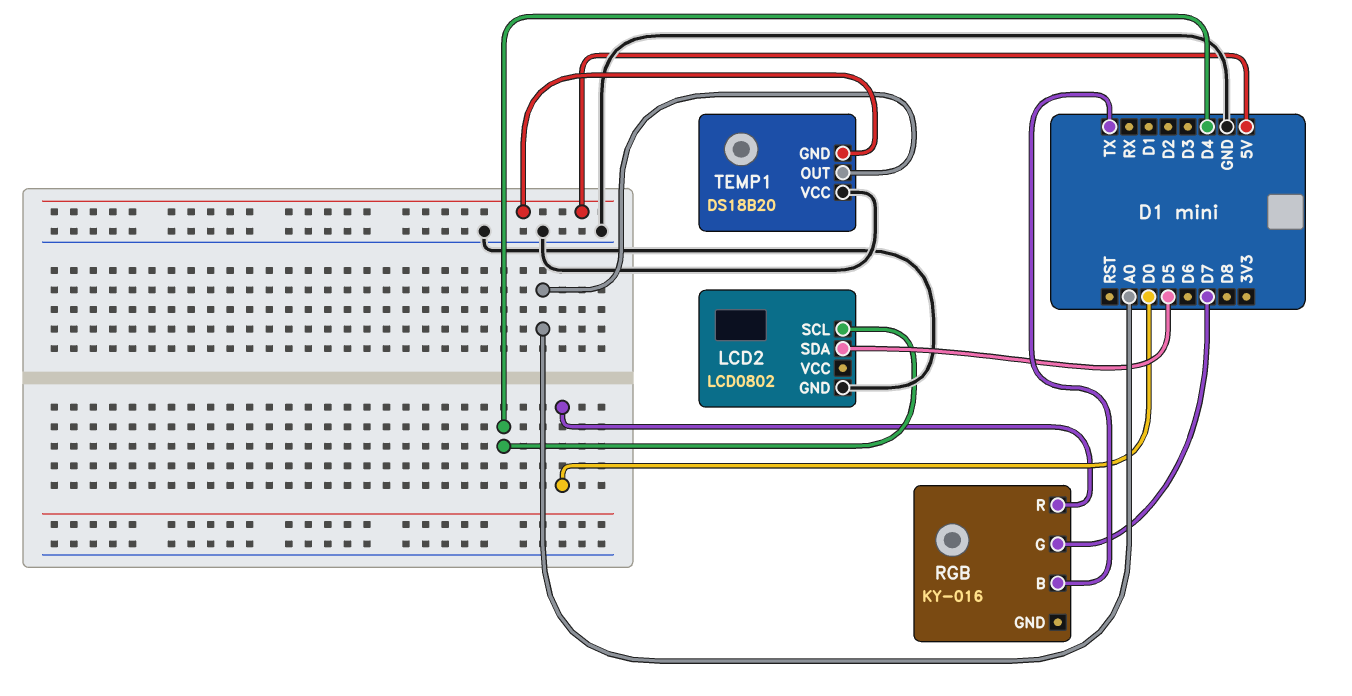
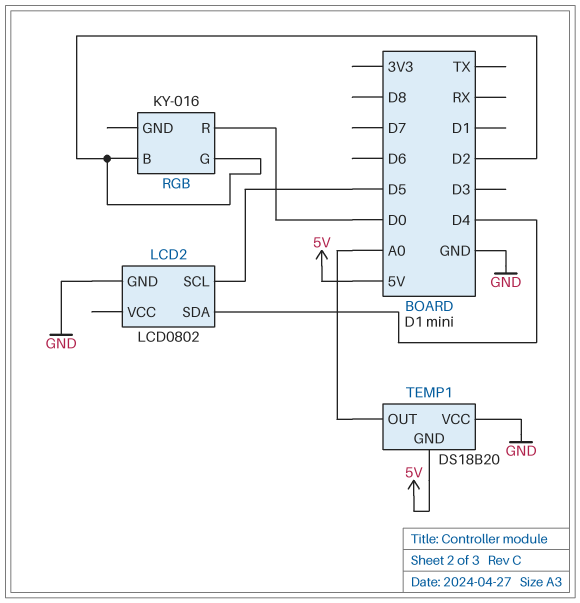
LCD2 pin SCL: D4 -> D5
LCD2 pin SDA: D5 -> D4
RGB pin B: TX -> D2
RGB pin G: D7 -> D2

